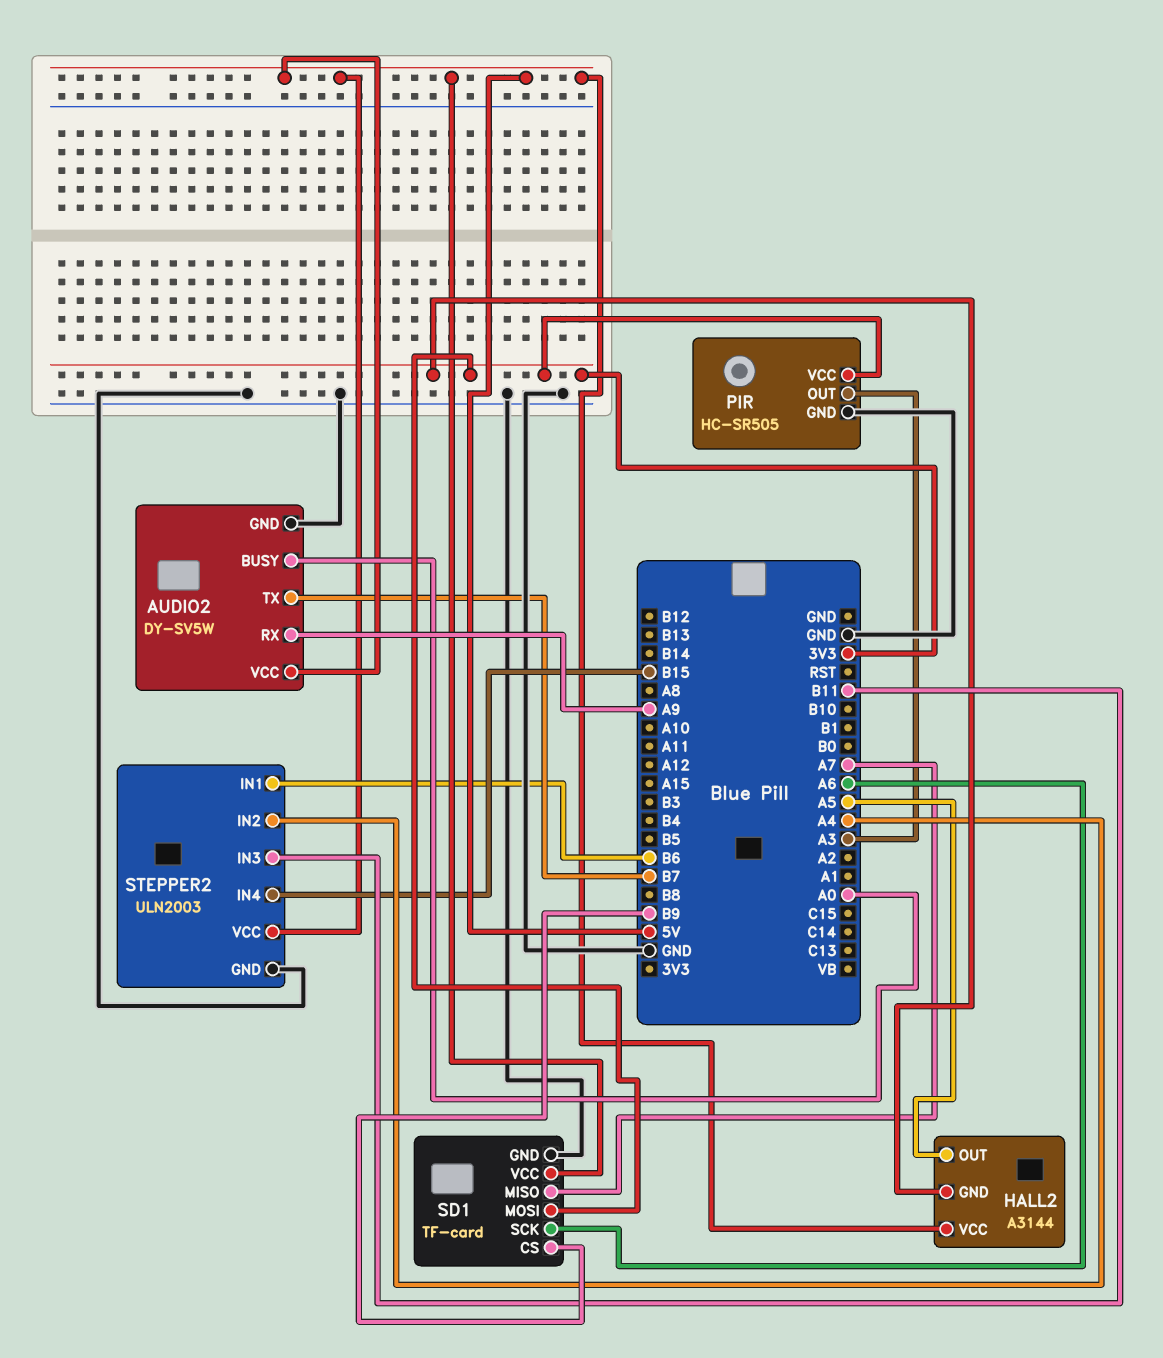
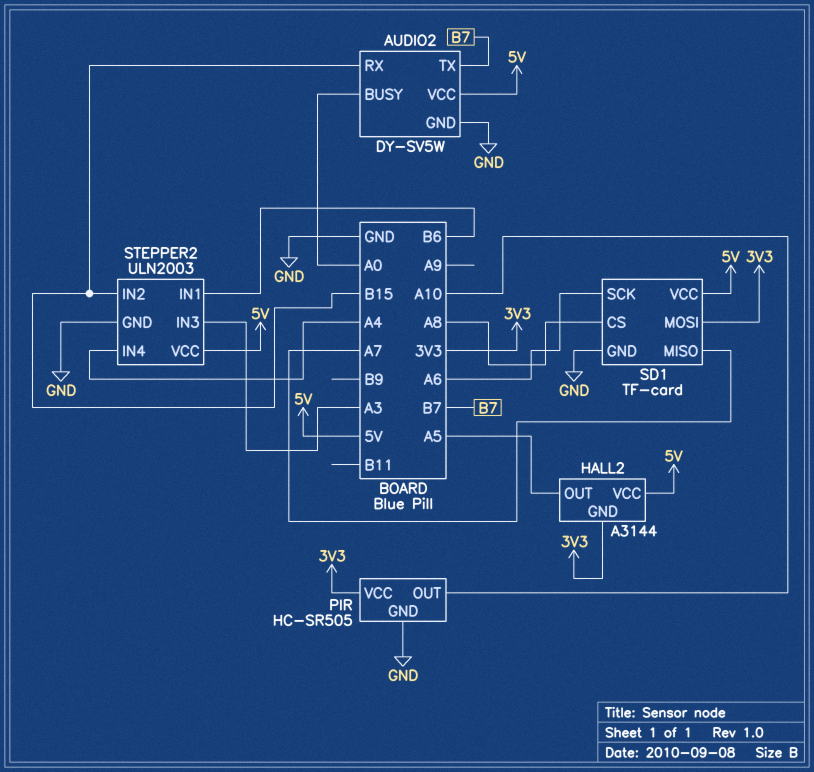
AUDIO2 pin RX: A9 -> B15
PIR pin OUT: A3 -> A10
SD1 pin CS: B9 -> A8
STEPPER2 pin IN2: A4 -> B15
STEPPER2 pin IN3: B11 -> A3
STEPPER2 pin IN4: B15 -> A4

